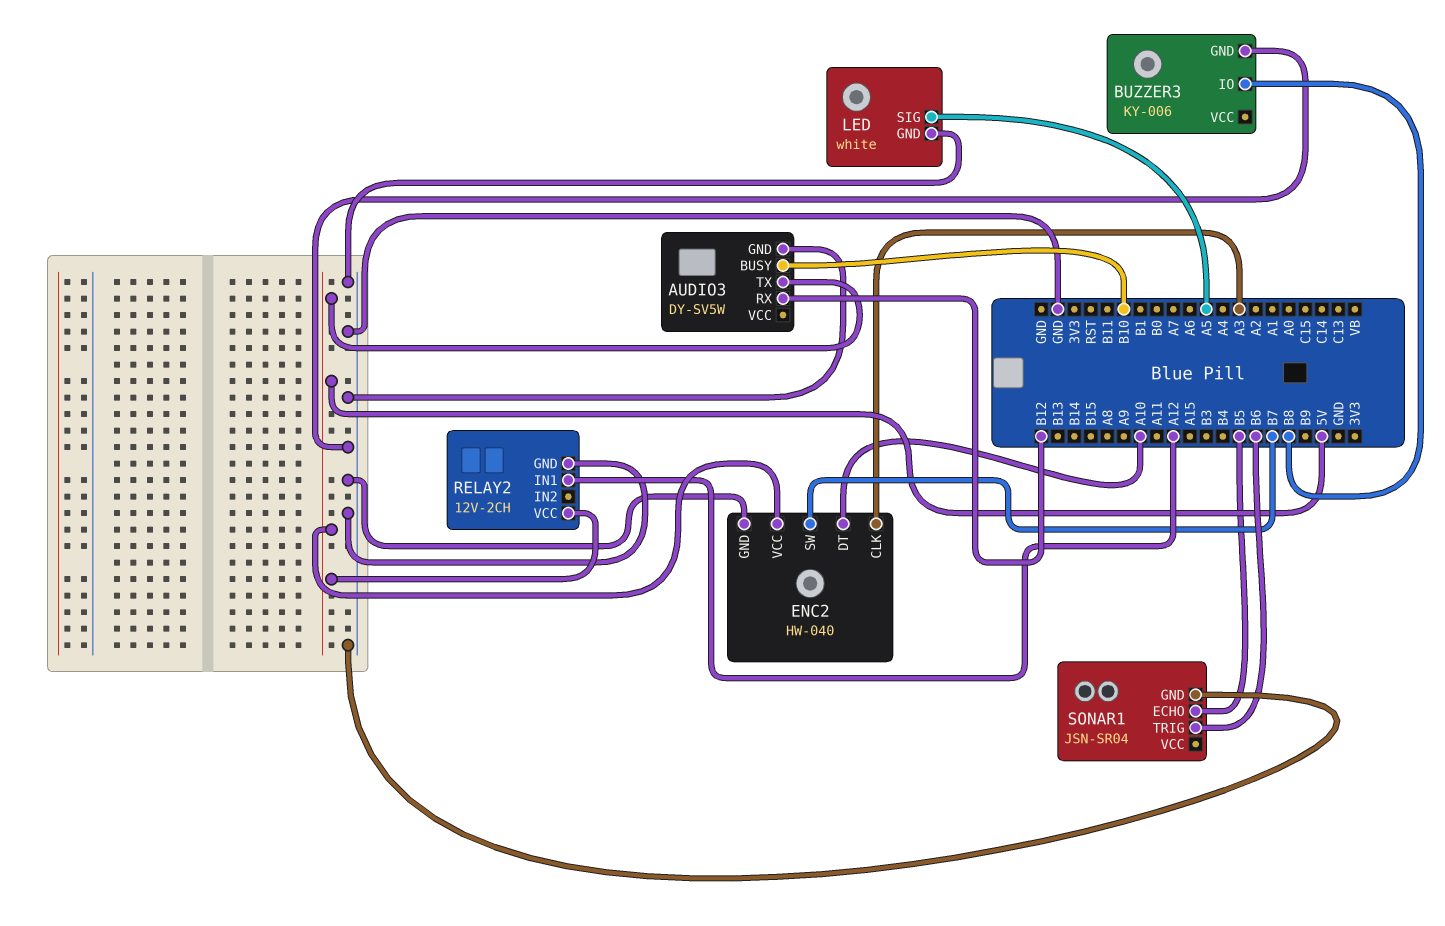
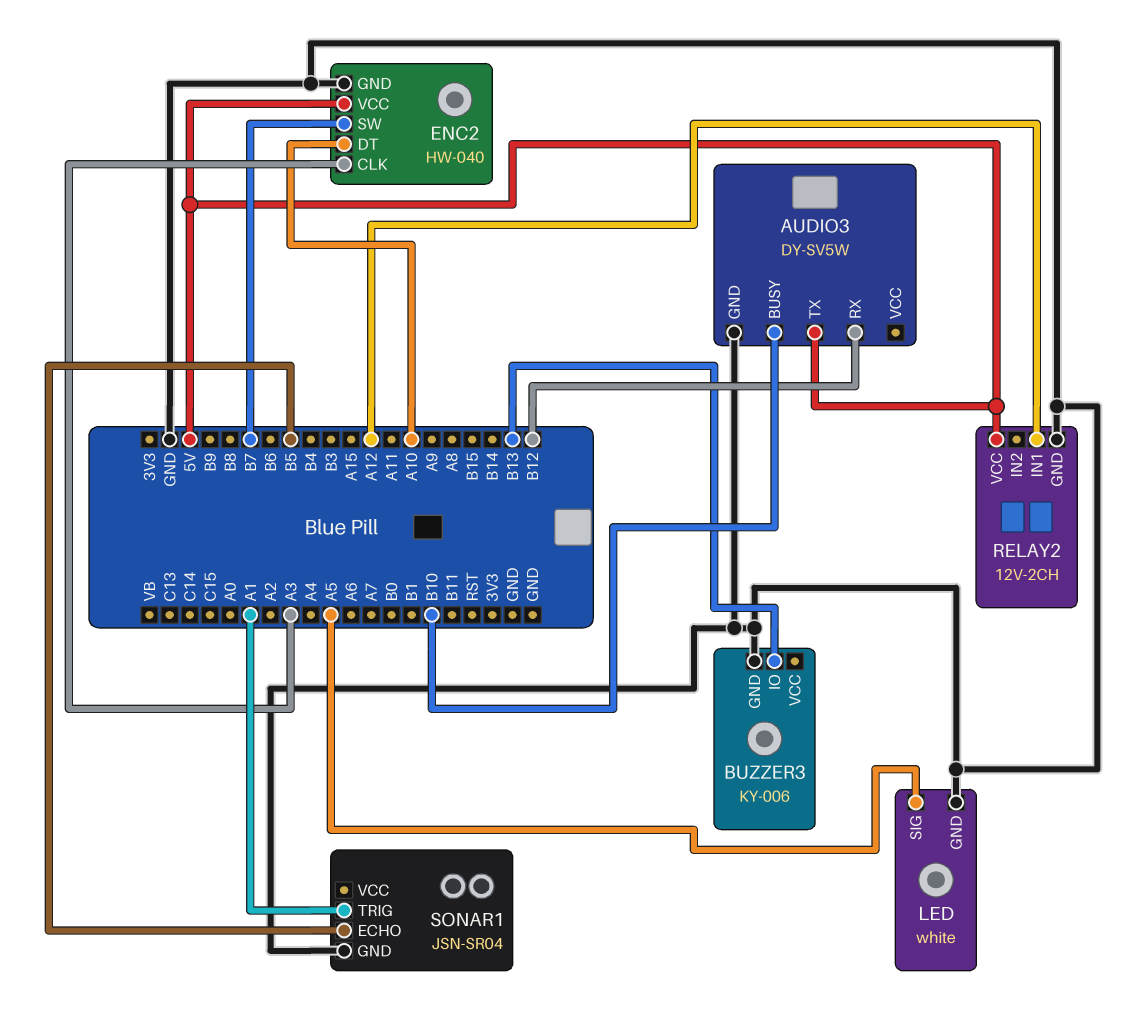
BUZZER3 pin IO: B8 -> B13
SONAR1 pin TRIG: B6 -> A1

